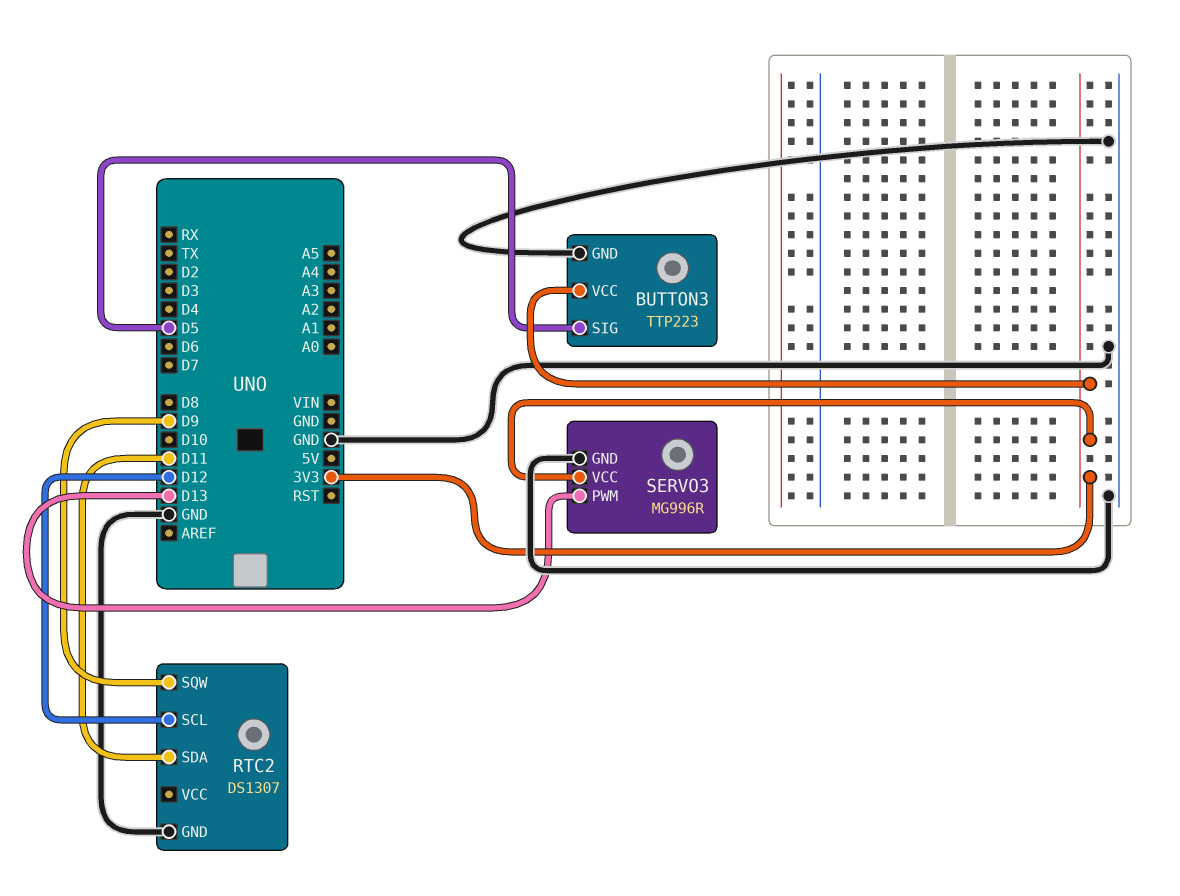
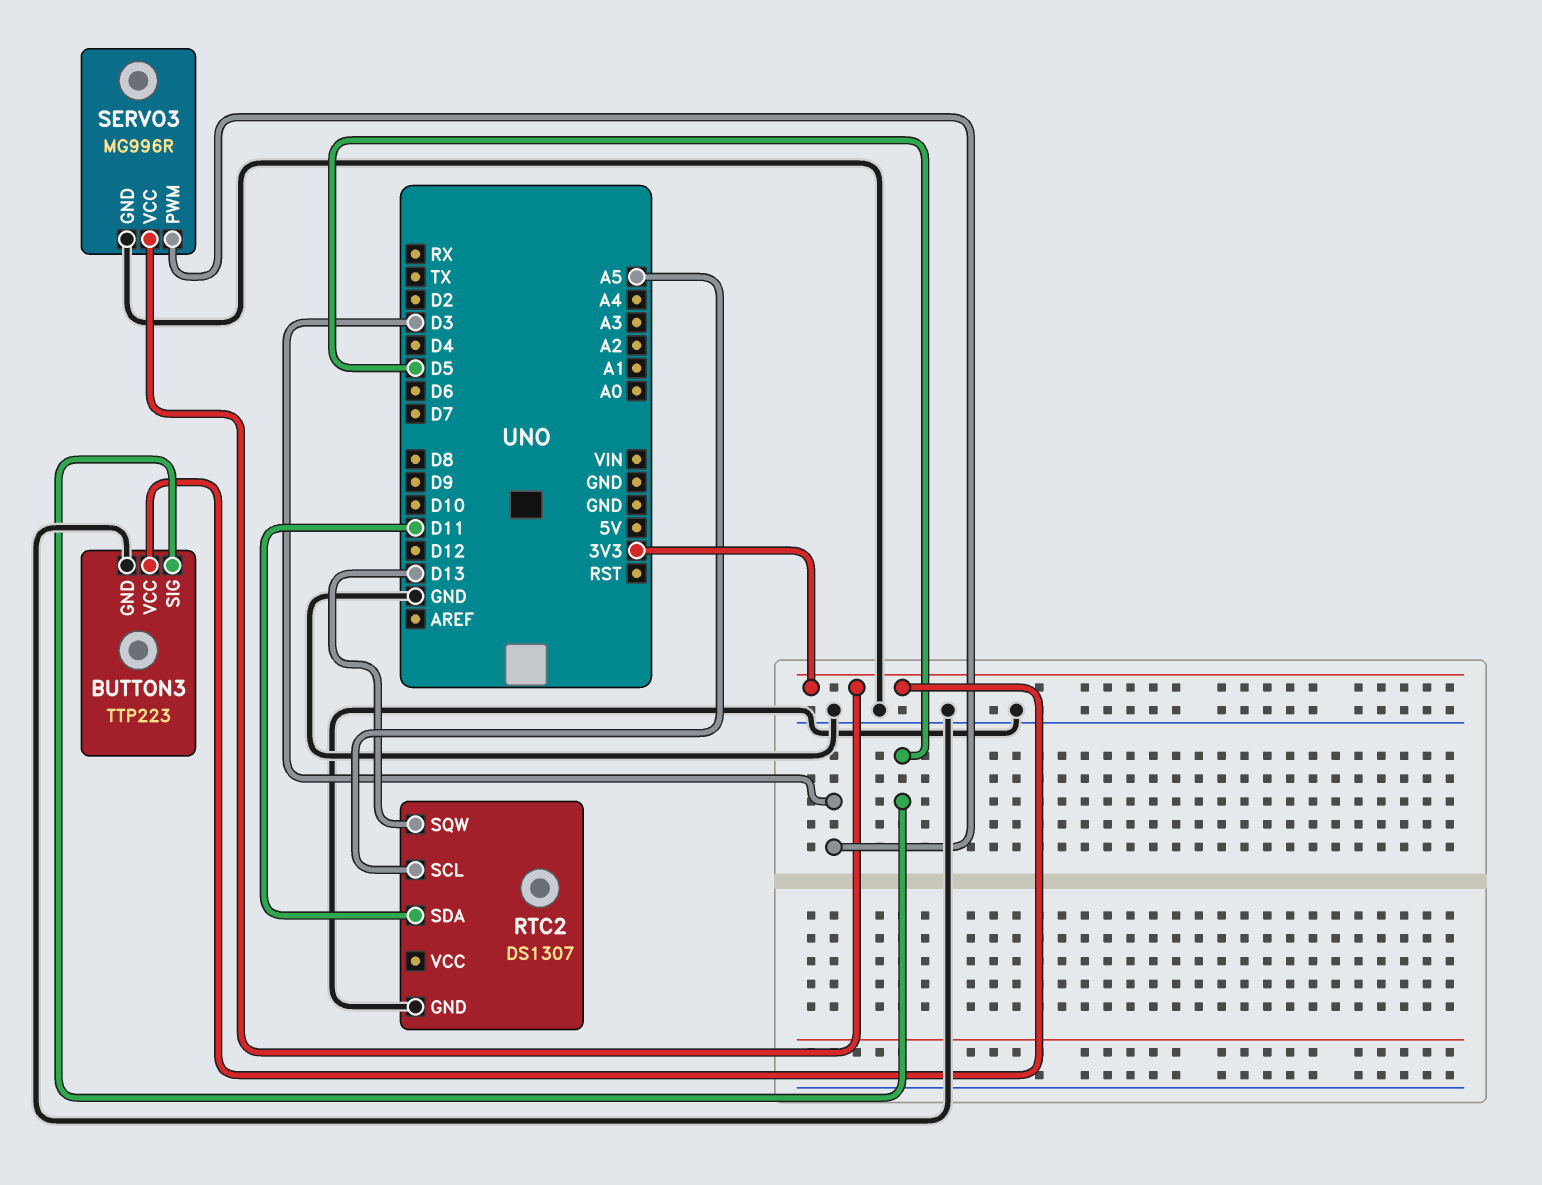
RTC2 pin SCL: D12 -> A5
RTC2 pin SQW: D9 -> D13
SERVO3 pin PWM: D13 -> D3

